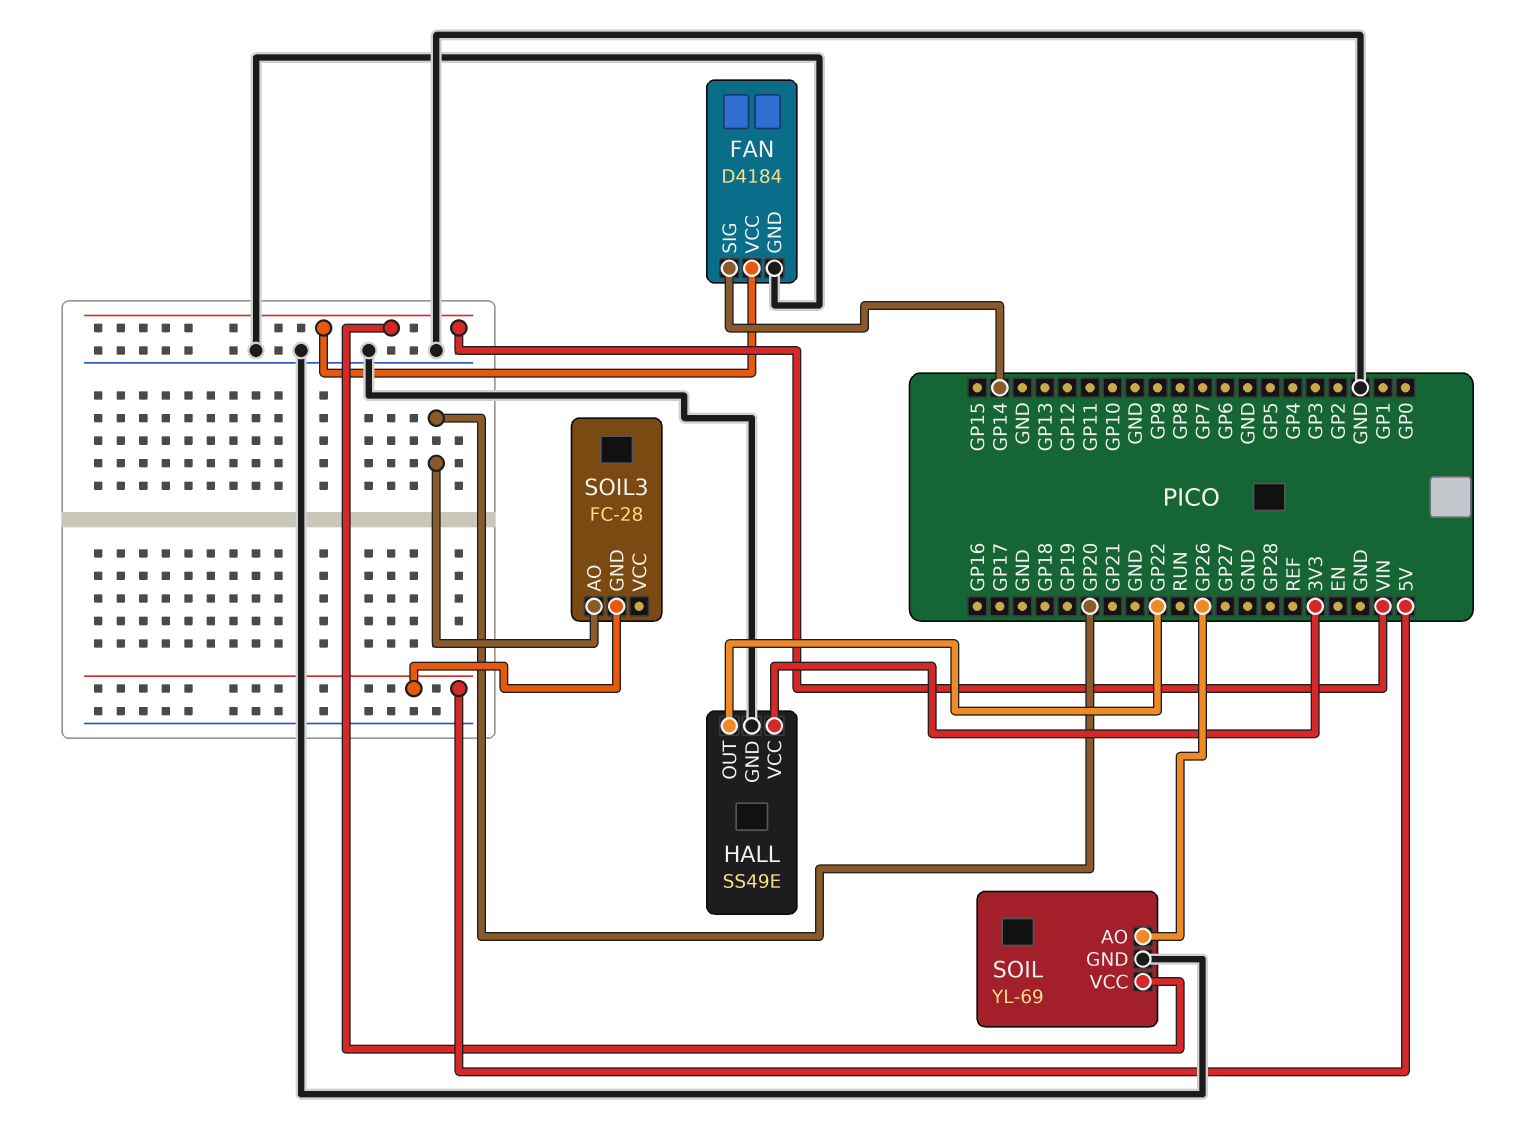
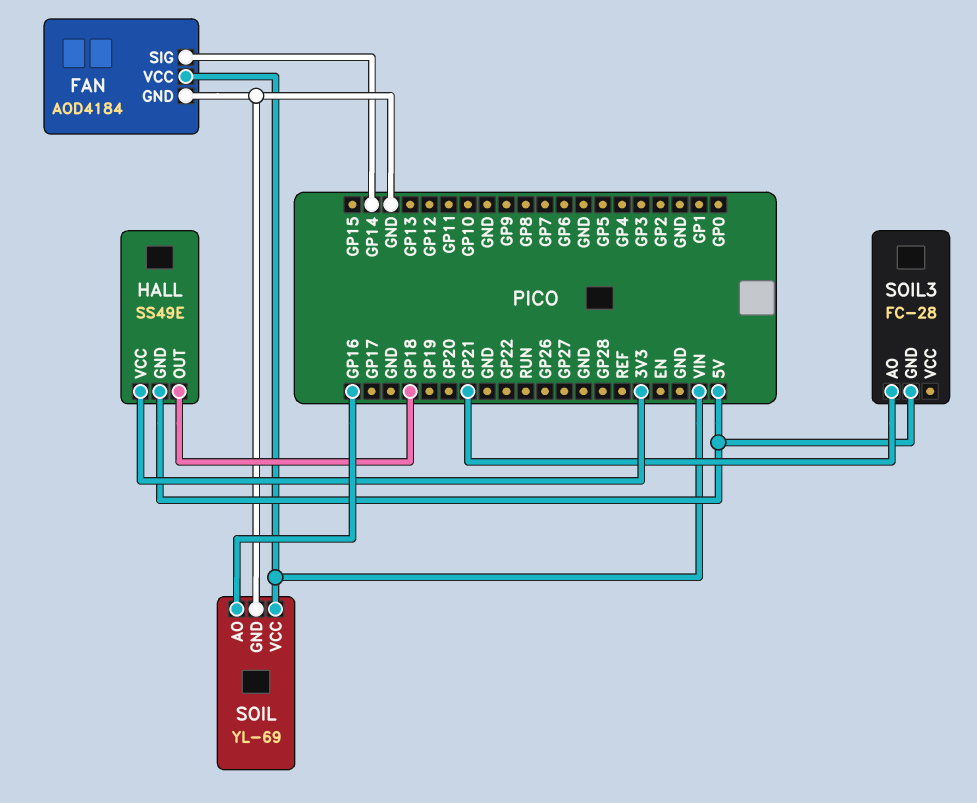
FAN: D4184 -> AOD4184
HALL pin GND: GND -> 5V
HALL pin OUT: GP22 -> GP18
SOIL pin AO: GP26 -> GP16
SOIL3 pin AO: GP20 -> GP21

